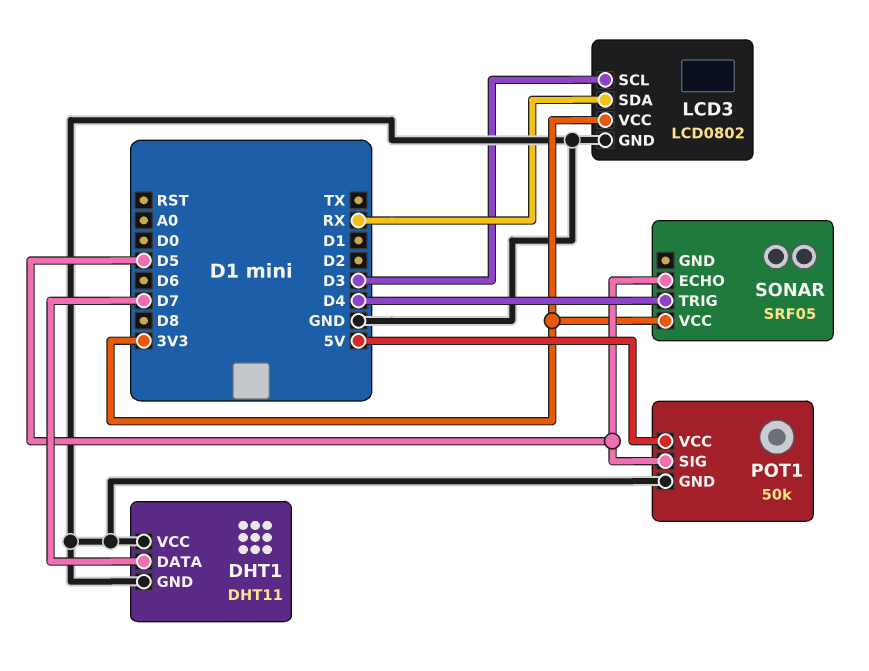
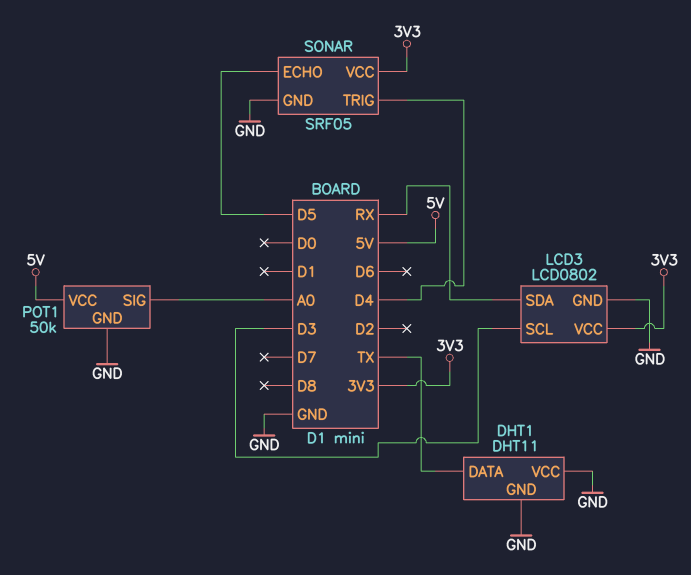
DHT1 pin DATA: D7 -> TX
POT1 pin SIG: D5 -> A0
SONAR pin GND: none -> GND

